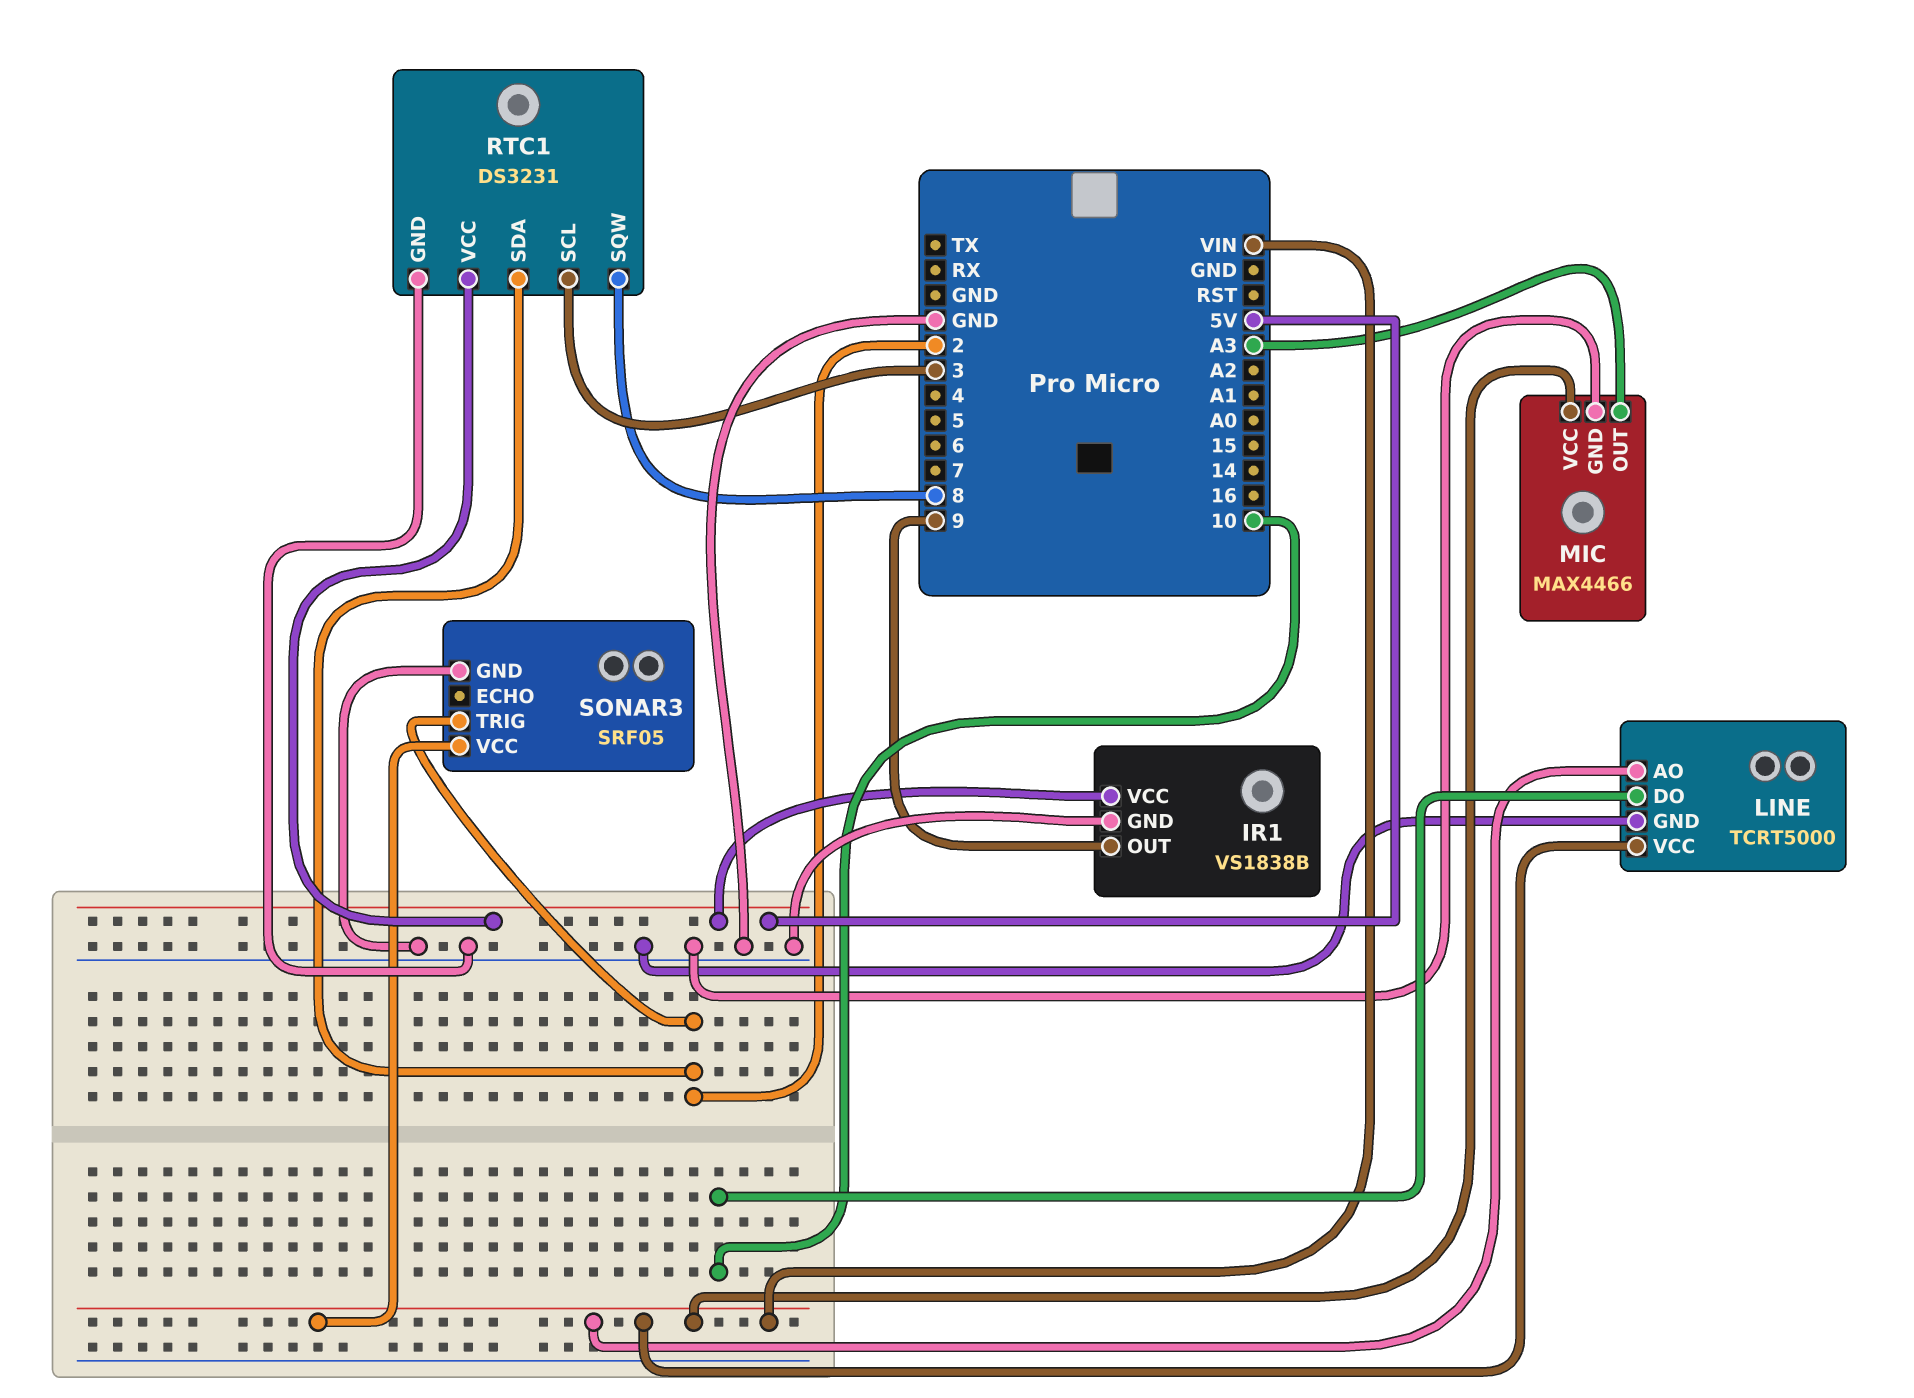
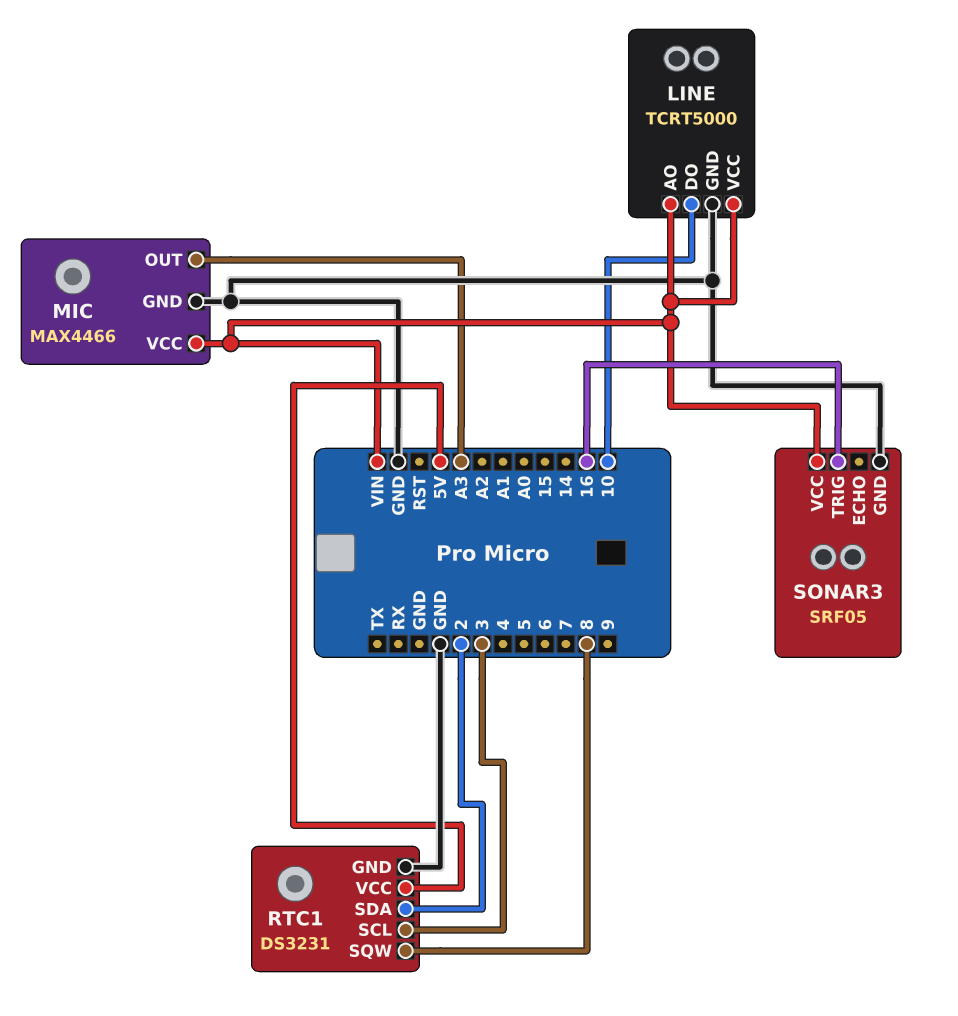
IR1: VS1838B -> none
IR1 pin GND: GND -> none
IR1 pin OUT: 9 -> none
IR1 pin VCC: 5V -> none
SONAR3 pin TRIG: 2 -> 16

